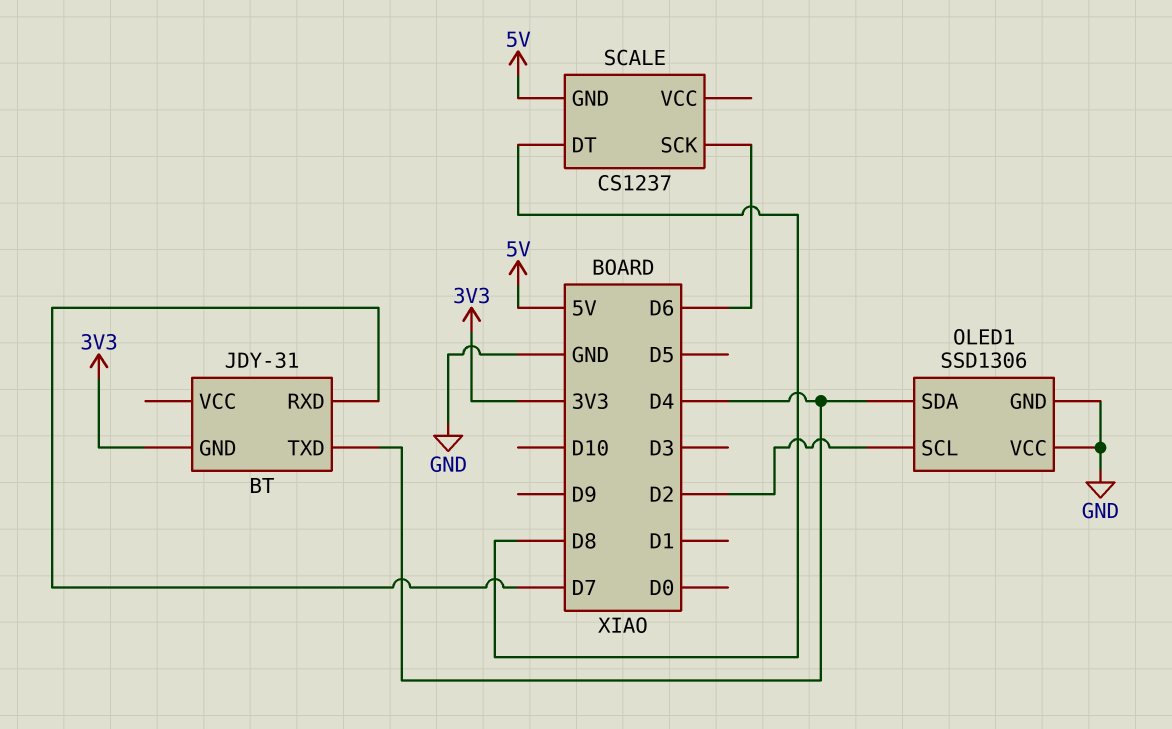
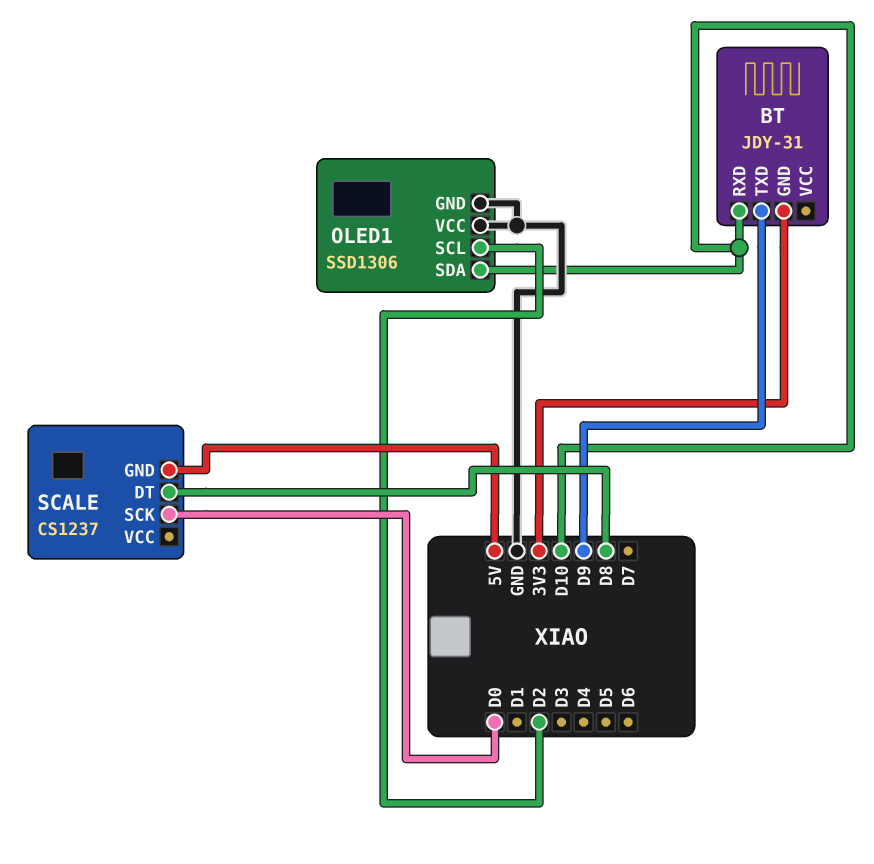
BT pin RXD: D7 -> D10
BT pin TXD: D4 -> D9
OLED1 pin SDA: D4 -> D10
SCALE pin SCK: D6 -> D0

